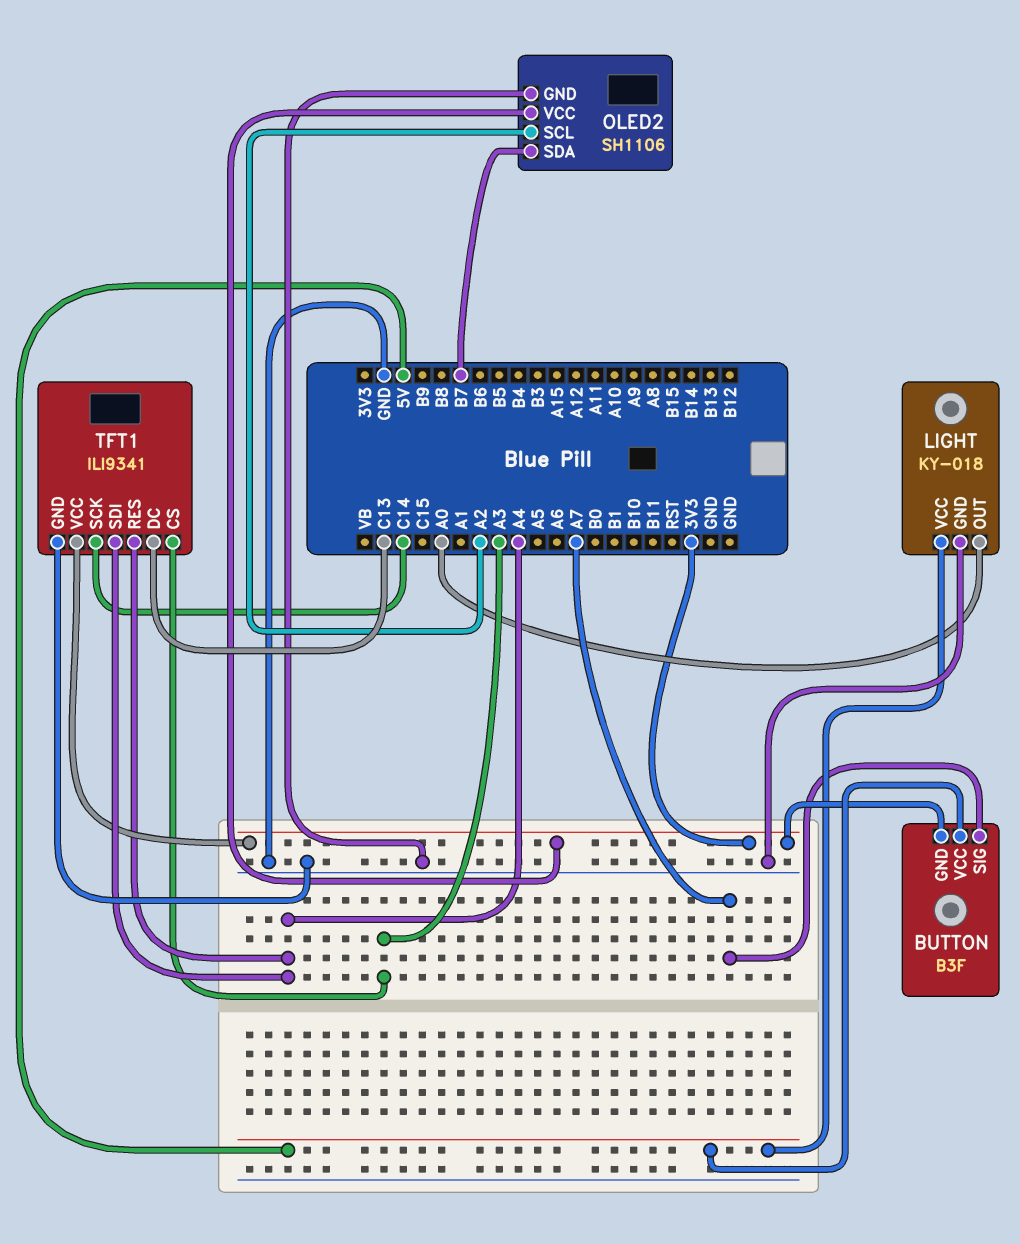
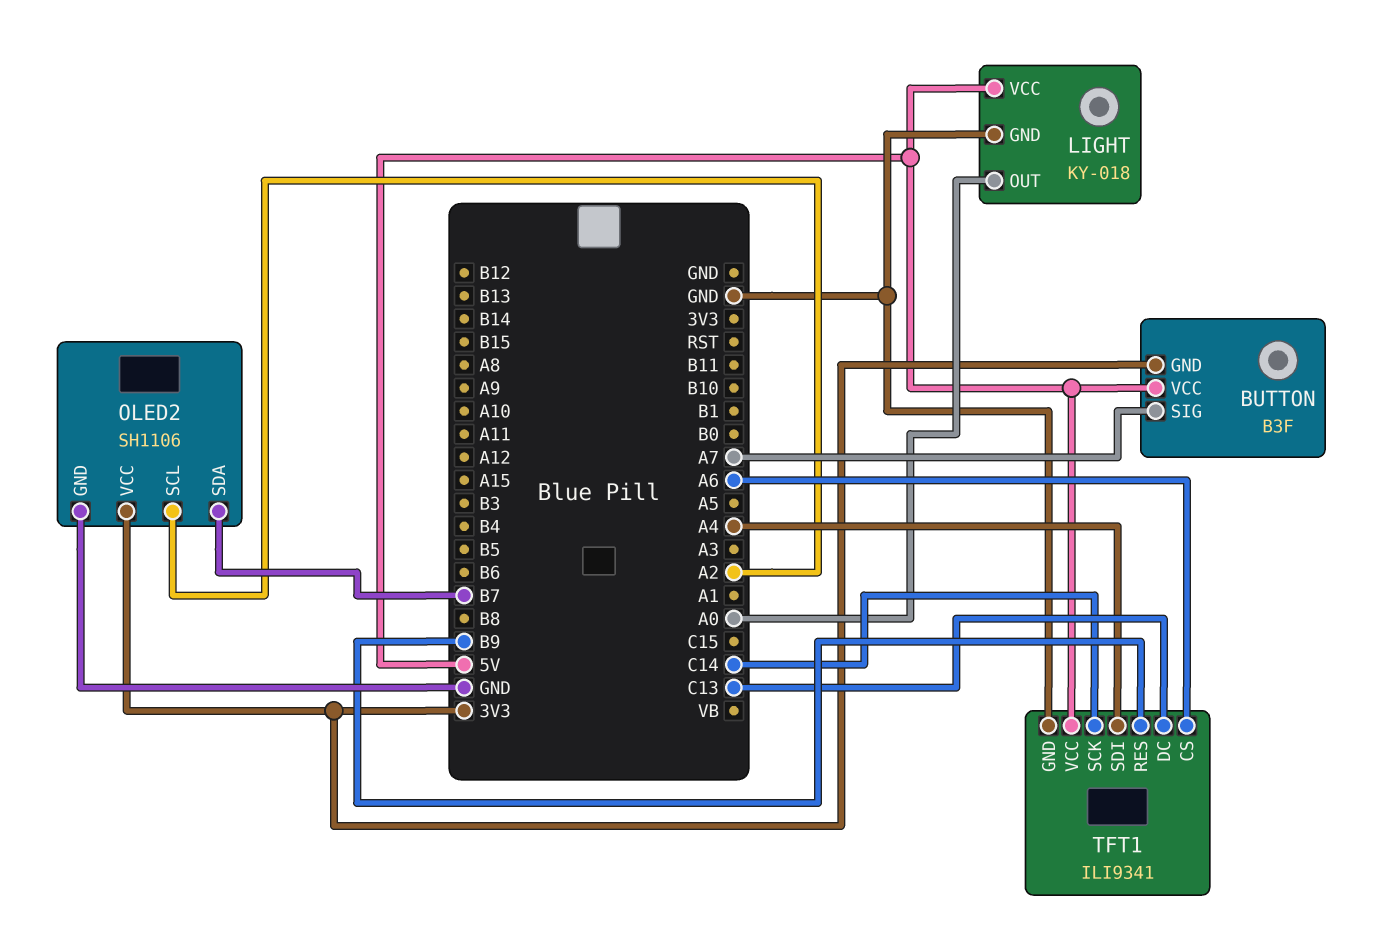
TFT1 pin CS: A3 -> A6
TFT1 pin RES: A4 -> B9
TFT1 pin VCC: 3V3 -> 5V

